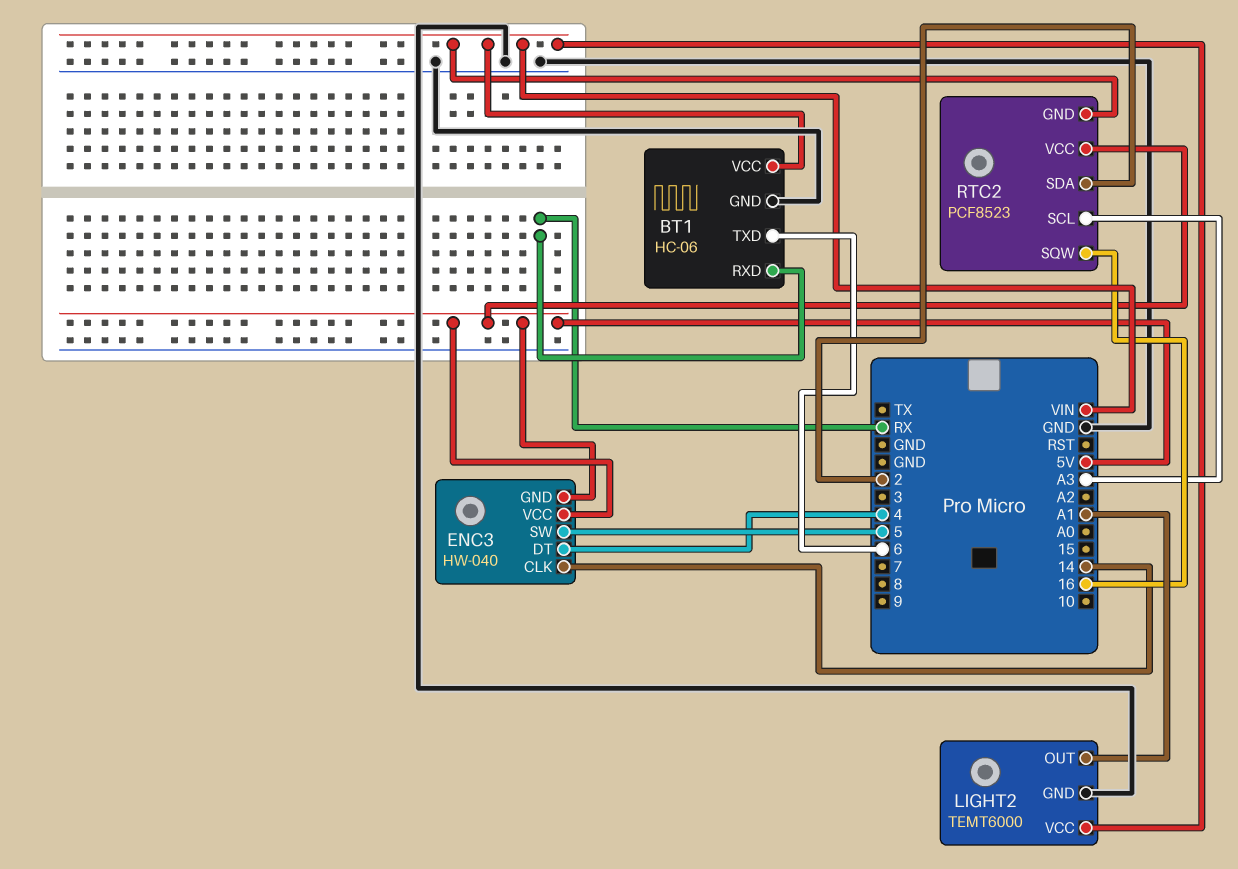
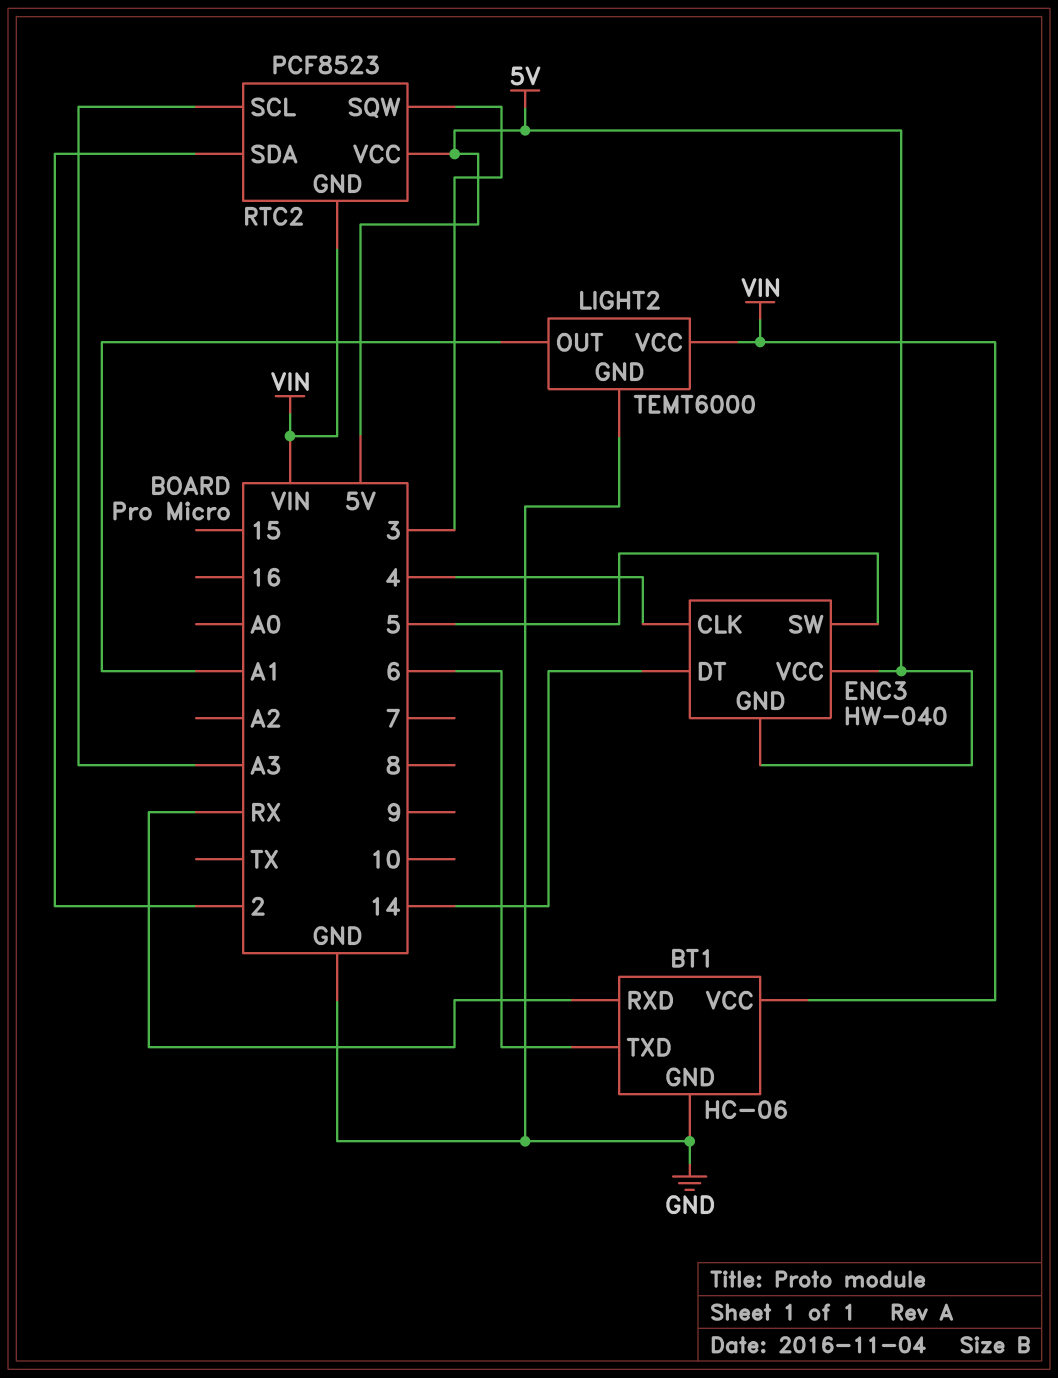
ENC3 pin CLK: 14 -> 4
ENC3 pin DT: 4 -> 14
RTC2 pin SQW: 16 -> 3

